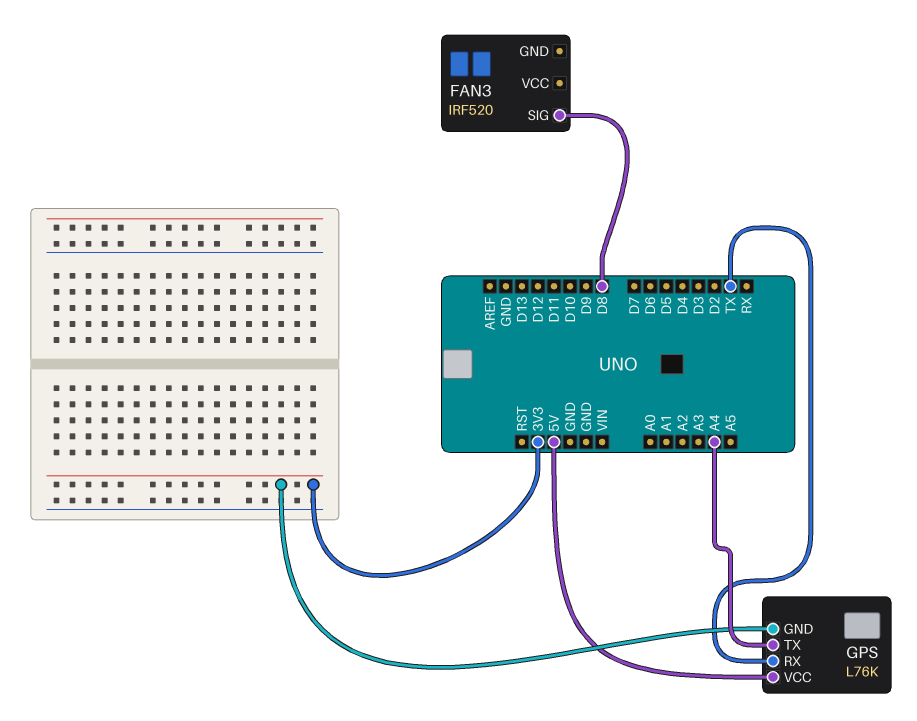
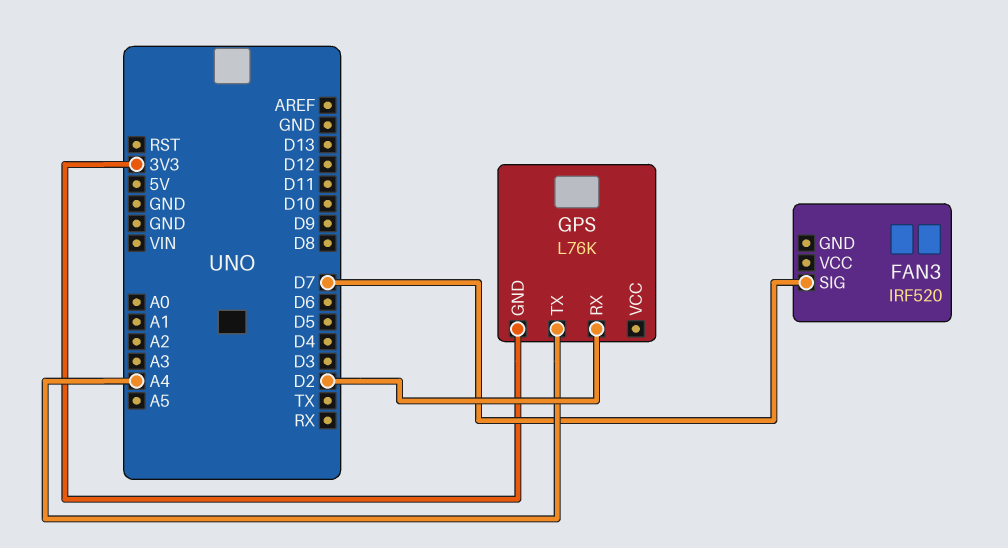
FAN3 pin SIG: D8 -> D7
GPS pin RX: TX -> D2
GPS pin VCC: 5V -> none

